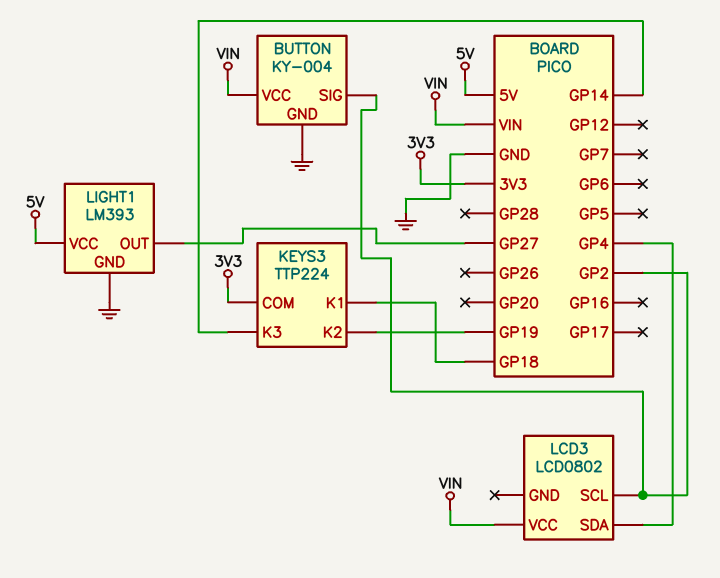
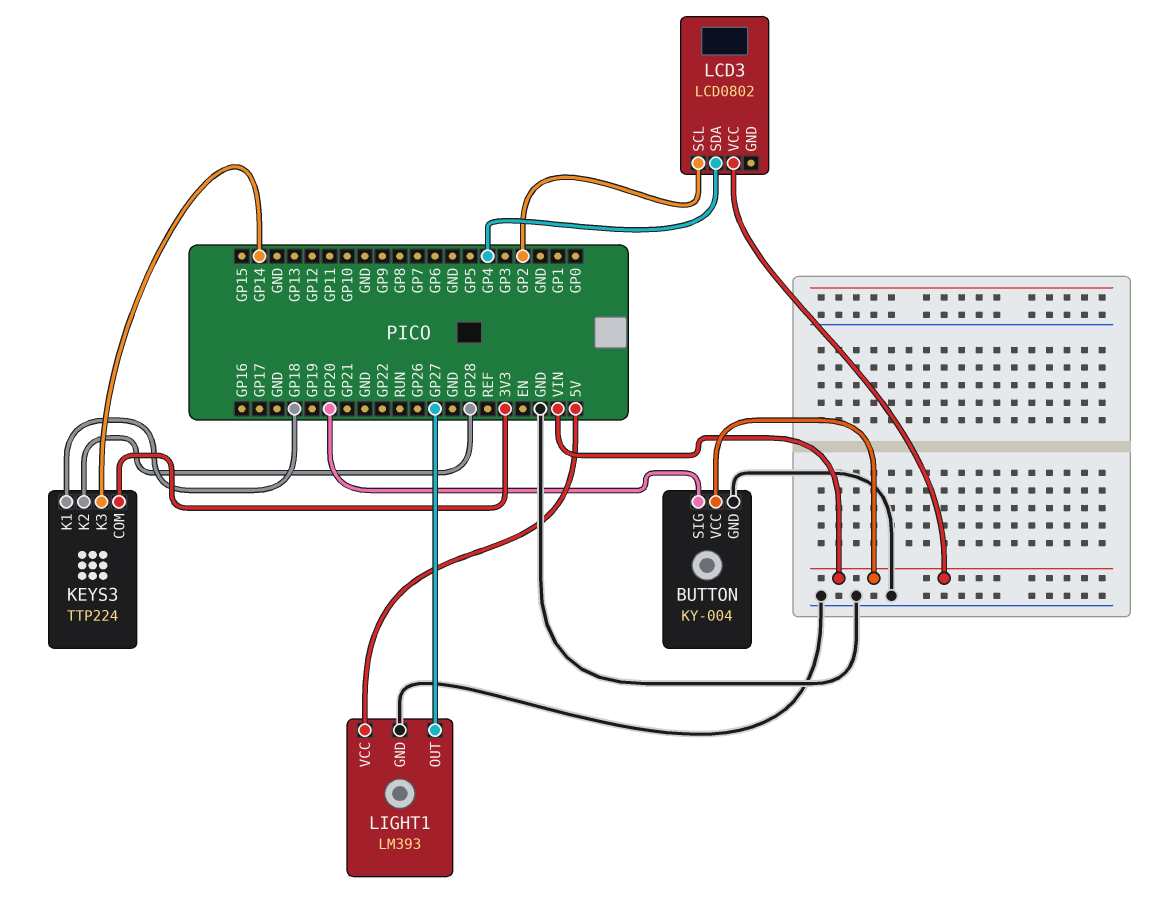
BUTTON pin SIG: GP2 -> GP20
KEYS3 pin K2: GP19 -> GP28

